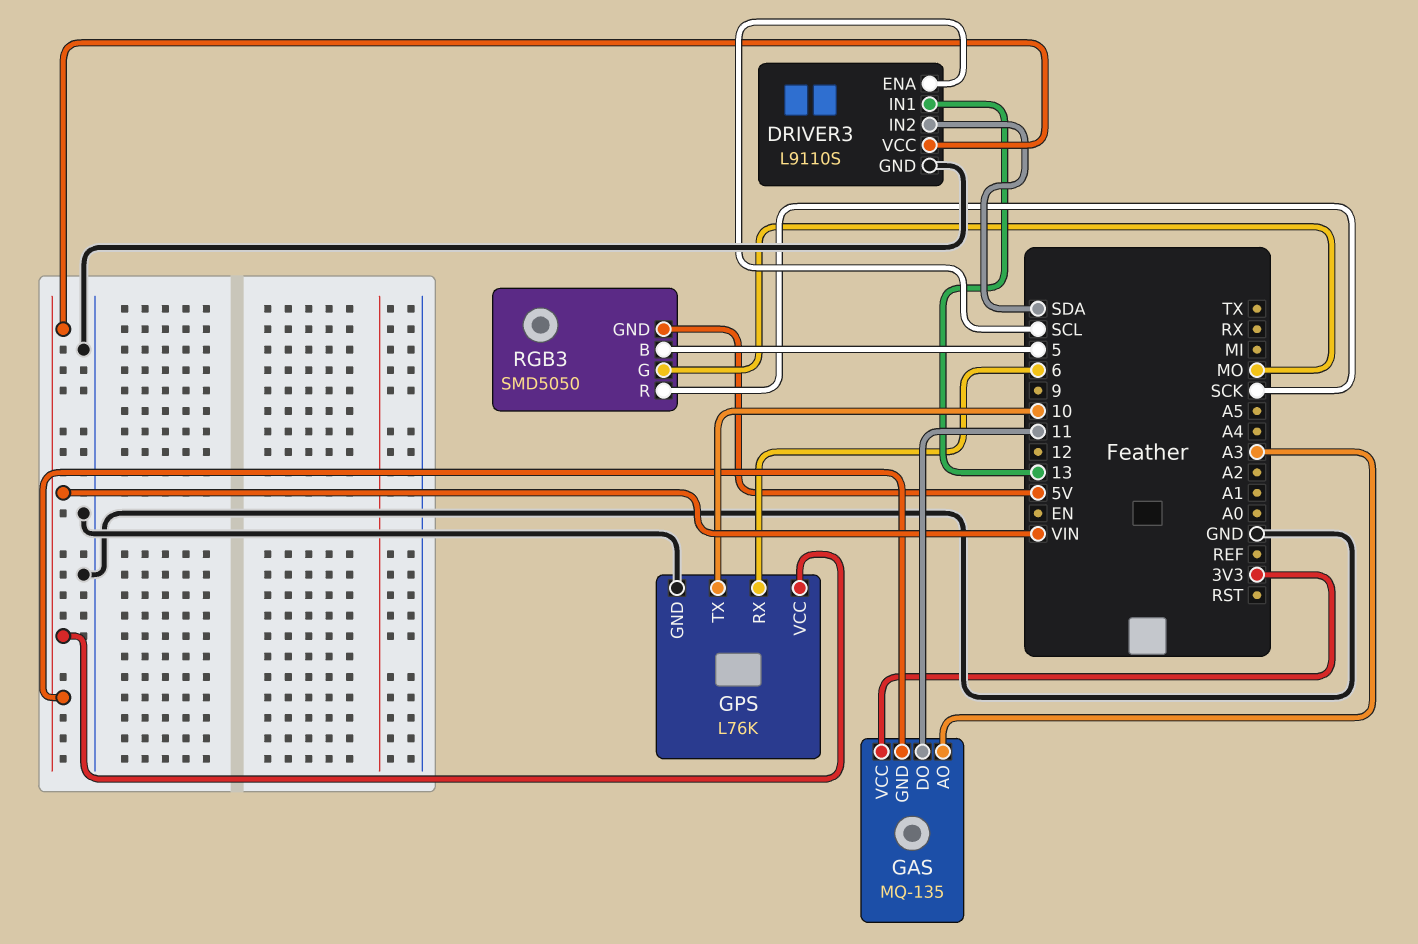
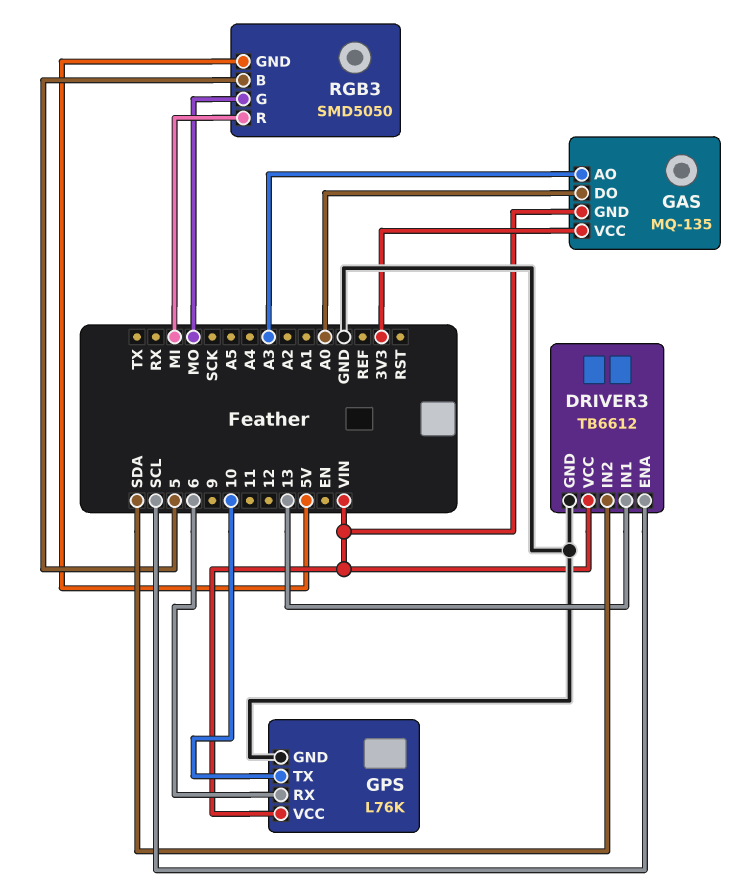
DRIVER3: L9110S -> TB6612
GAS pin DO: 11 -> A0
RGB3 pin R: SCK -> MI

